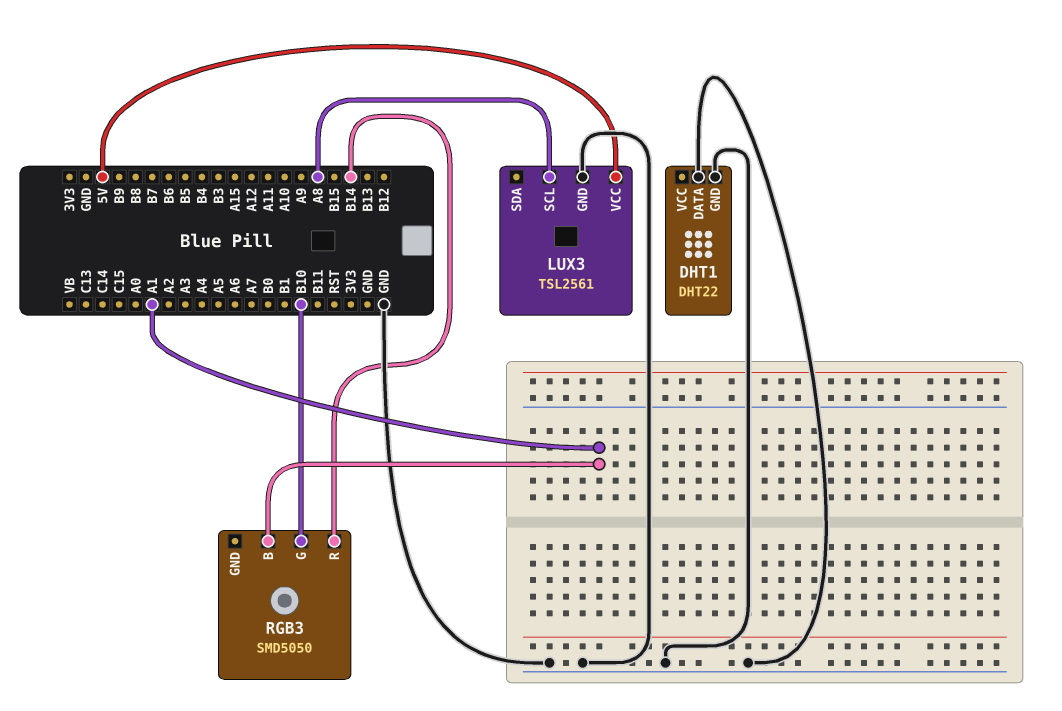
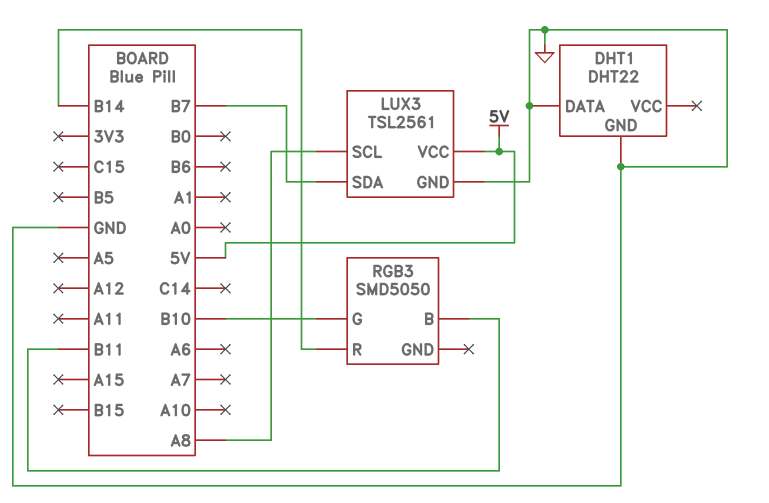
LUX3 pin SDA: none -> B7
RGB3 pin B: A1 -> B11

